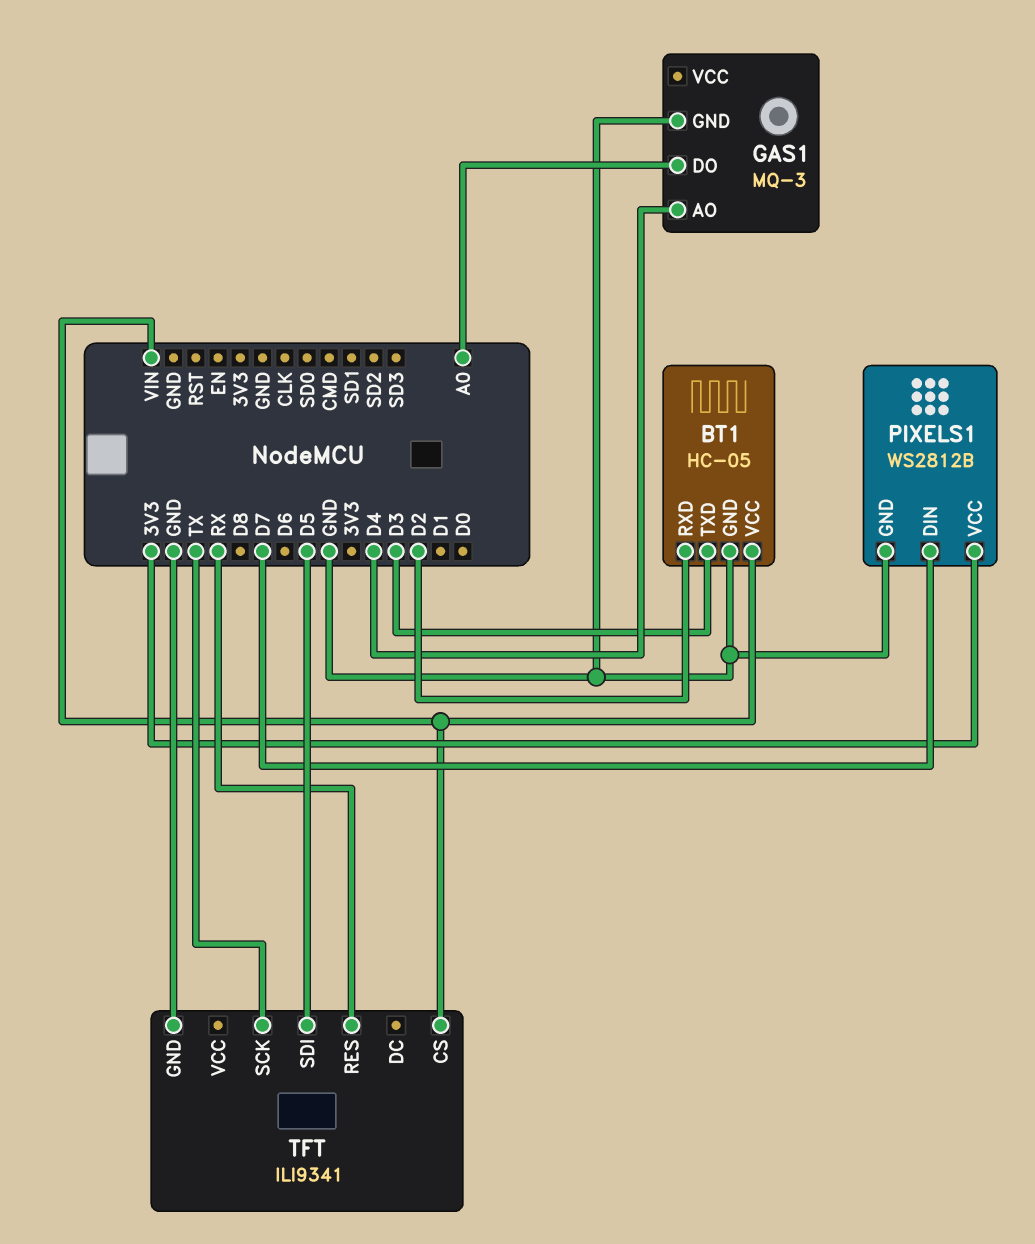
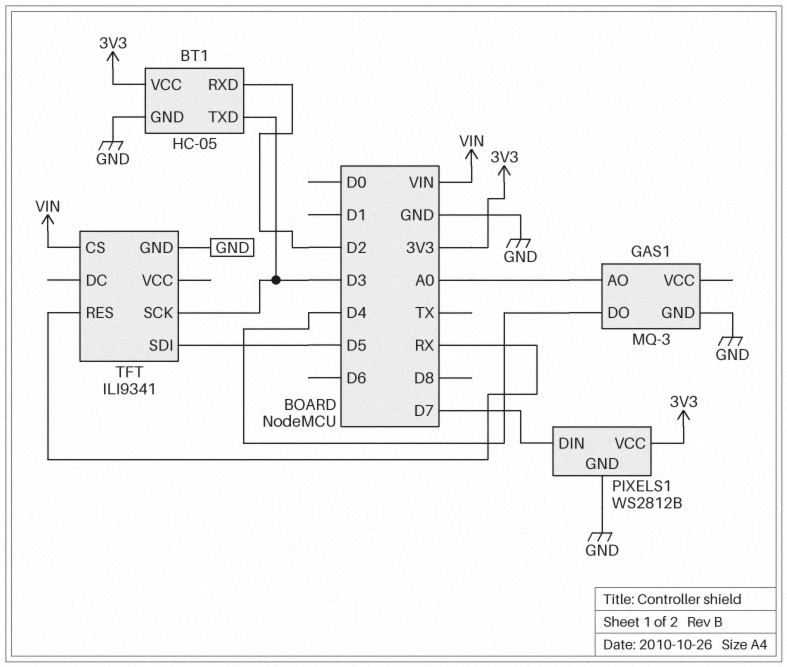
BT1 pin VCC: VIN -> 3V3
GAS1 pin AO: D4 -> A0
GAS1 pin DO: A0 -> D4
TFT pin SCK: TX -> D3

